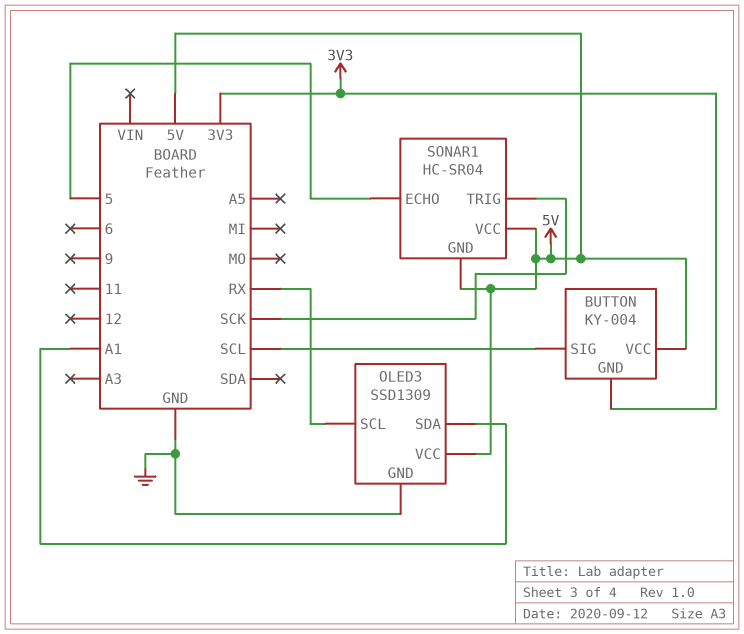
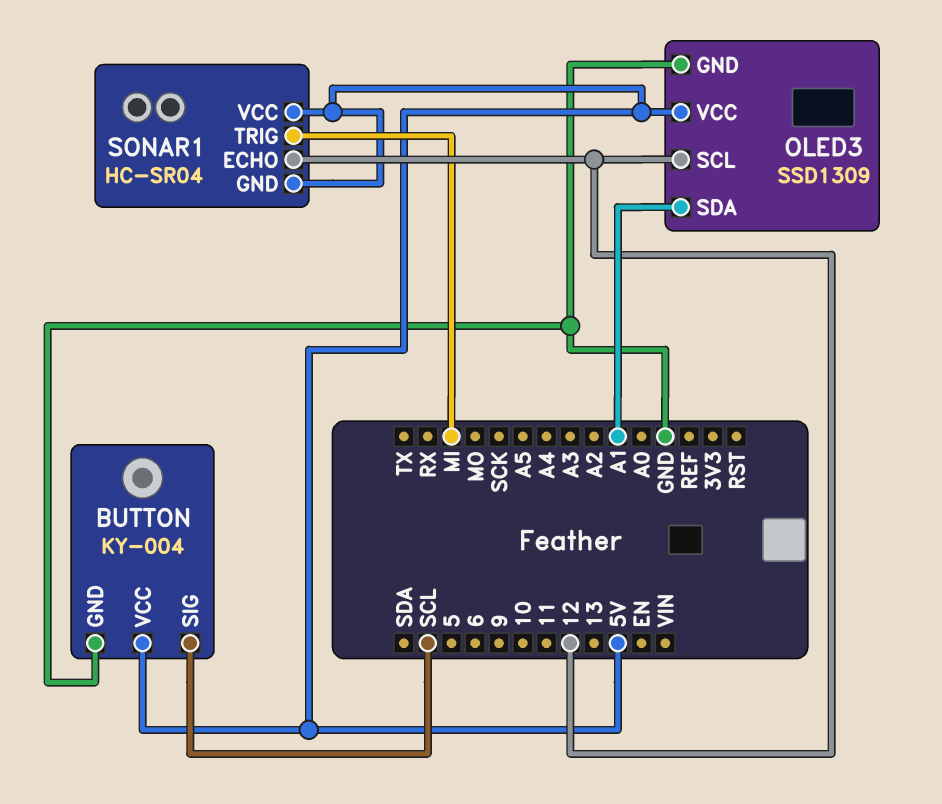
BUTTON pin GND: 3V3 -> GND
OLED3 pin SCL: RX -> 12
SONAR1 pin ECHO: 5 -> 12
SONAR1 pin TRIG: SCK -> MI

